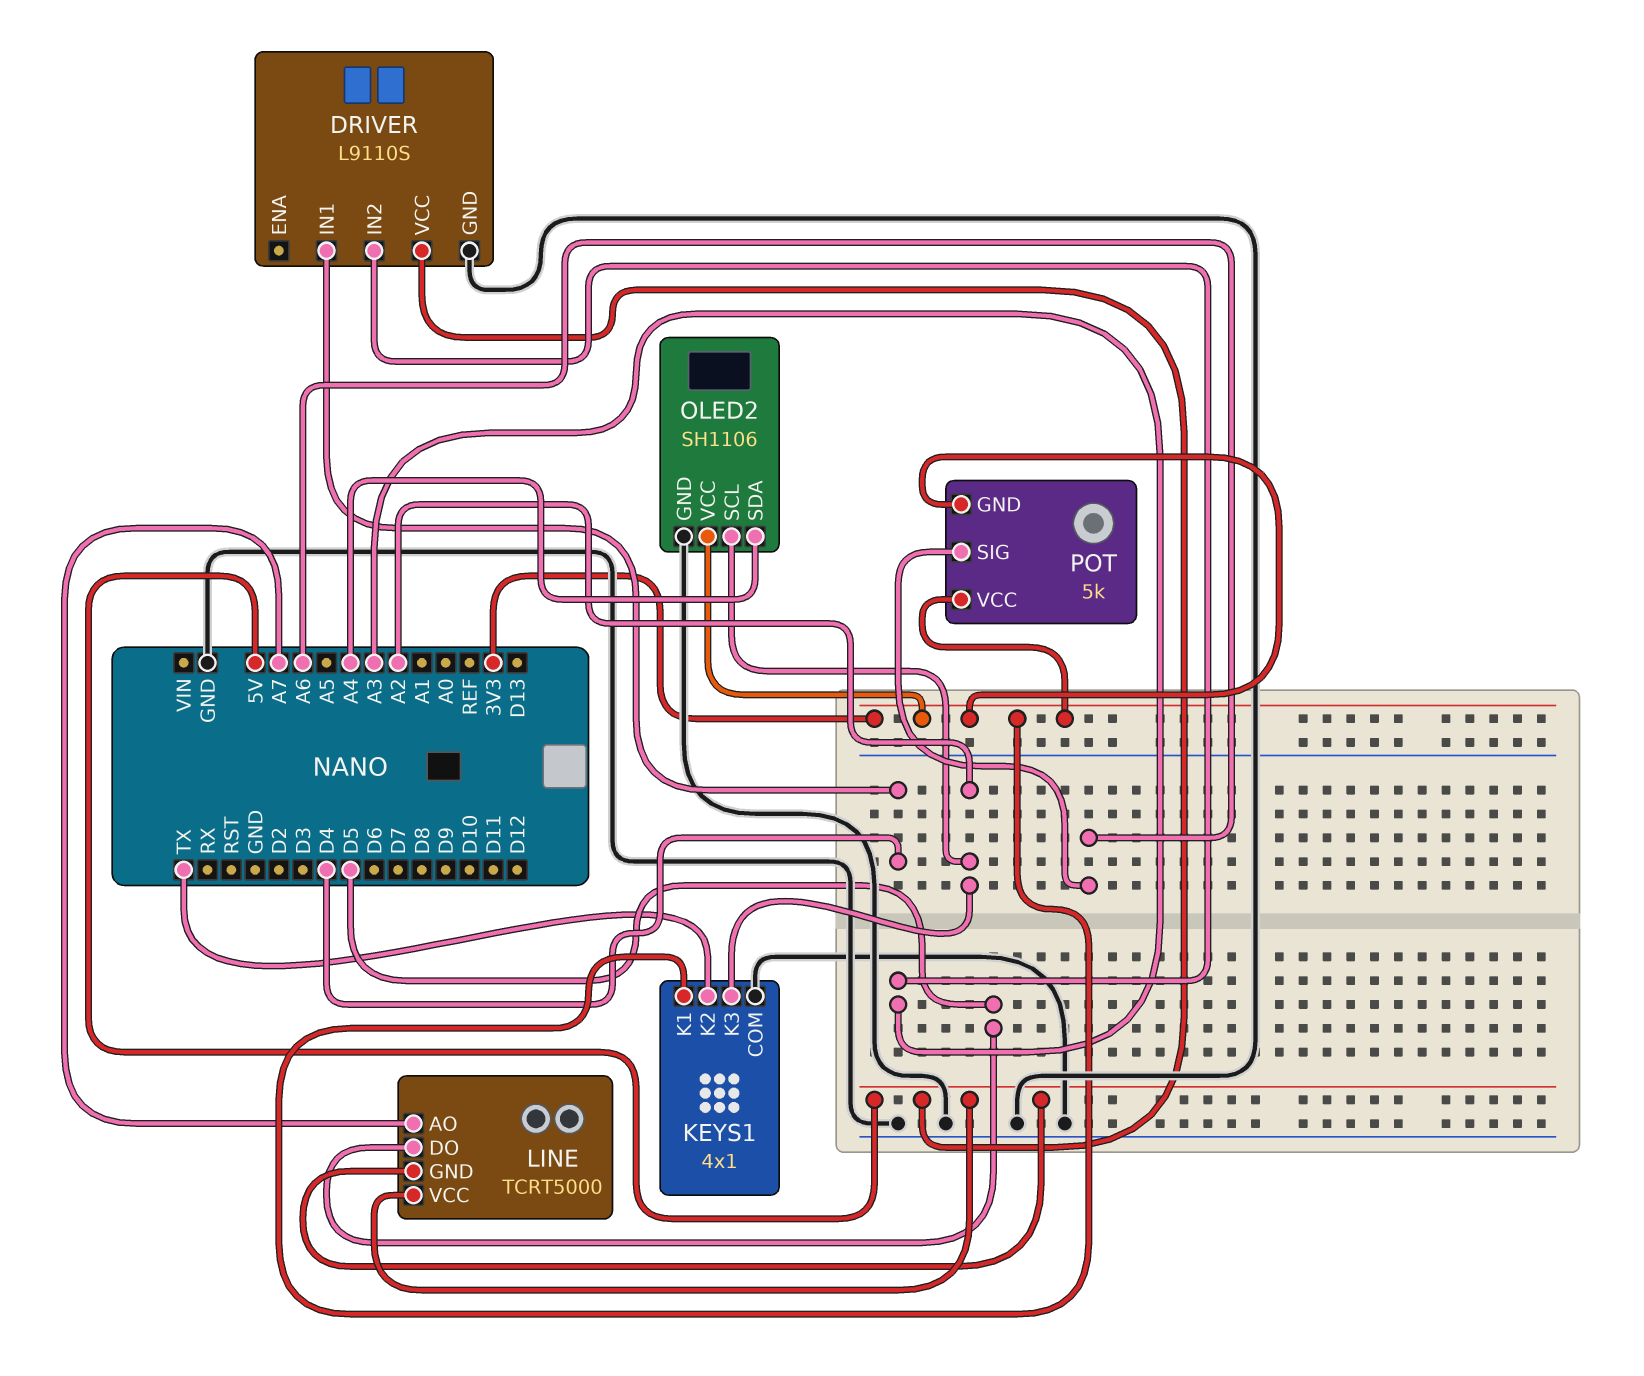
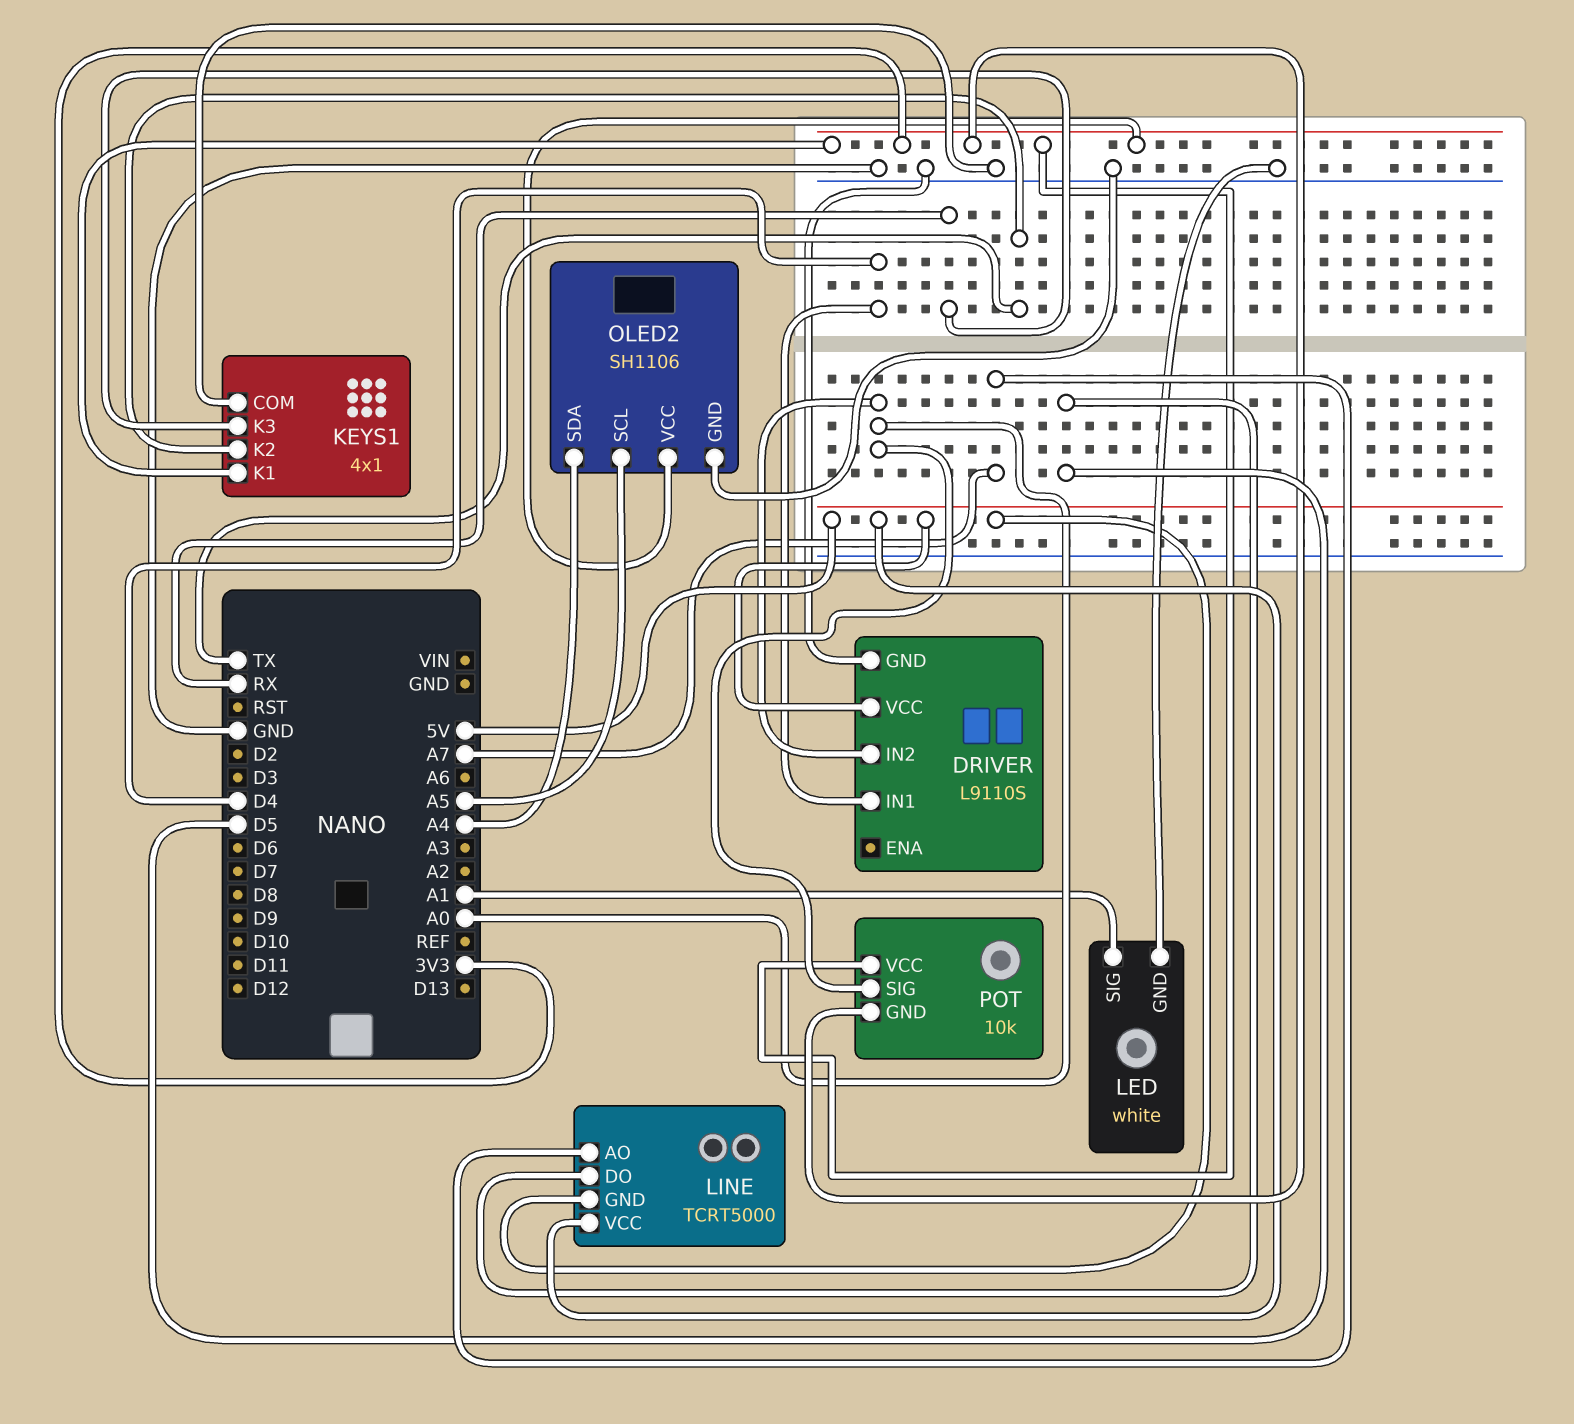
DRIVER pin IN2: A3 -> A0
KEYS1 pin K3: A2 -> RX
LED: none -> white
LED pin GND: none -> GND
LED pin SIG: none -> A1
OLED2 pin SCL: A2 -> A5
POT: 5k -> 10k
POT pin SIG: A6 -> A0

